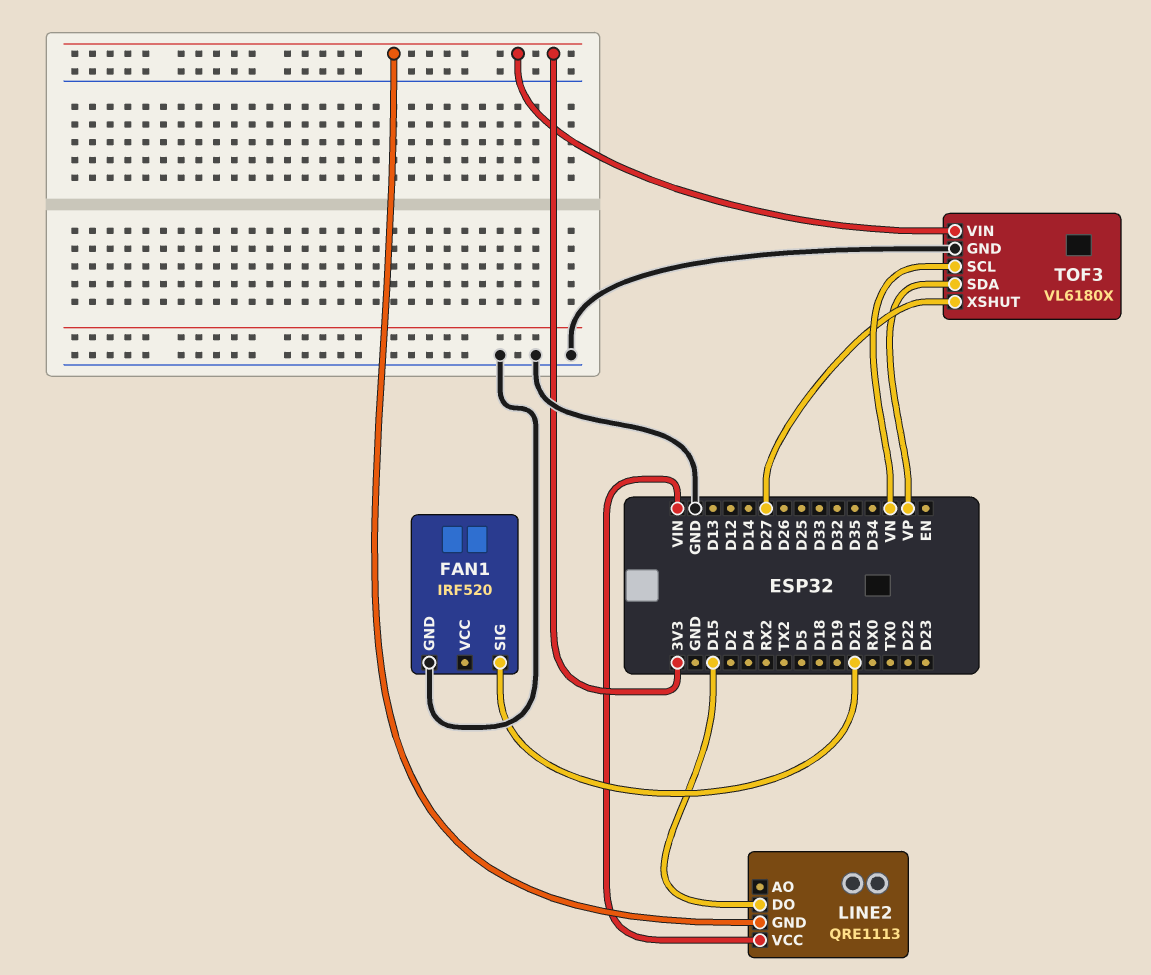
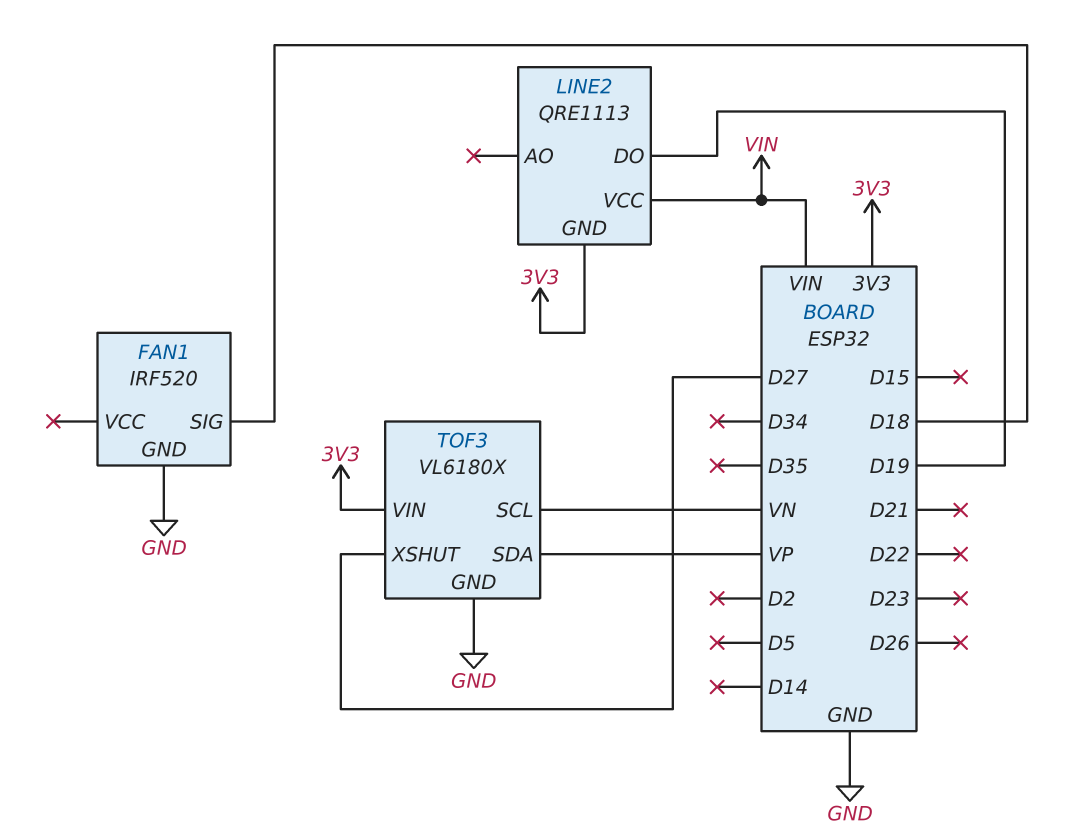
FAN1 pin SIG: D21 -> D18
LINE2 pin DO: D15 -> D19

